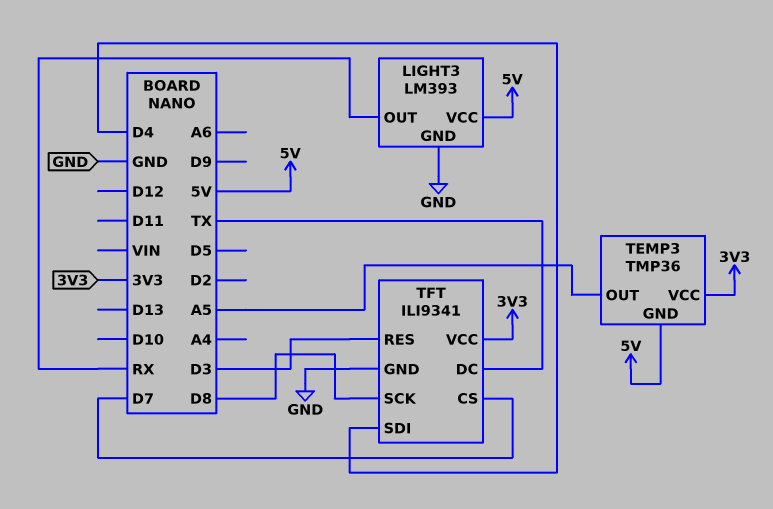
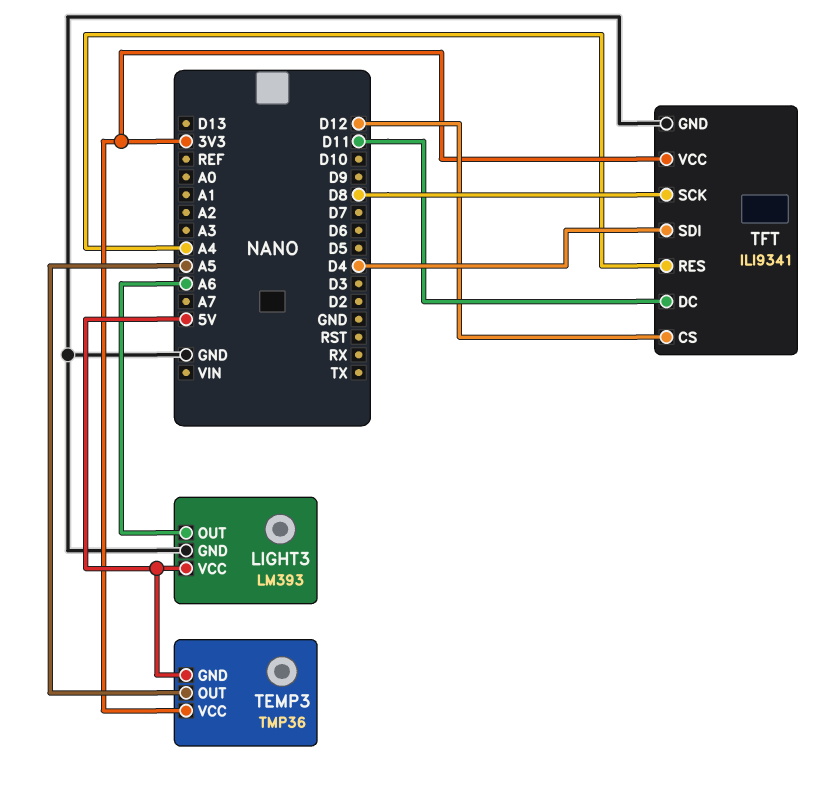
LIGHT3 pin OUT: RX -> A6
TFT pin CS: D7 -> D12
TFT pin DC: TX -> D11
TFT pin RES: D3 -> A4

